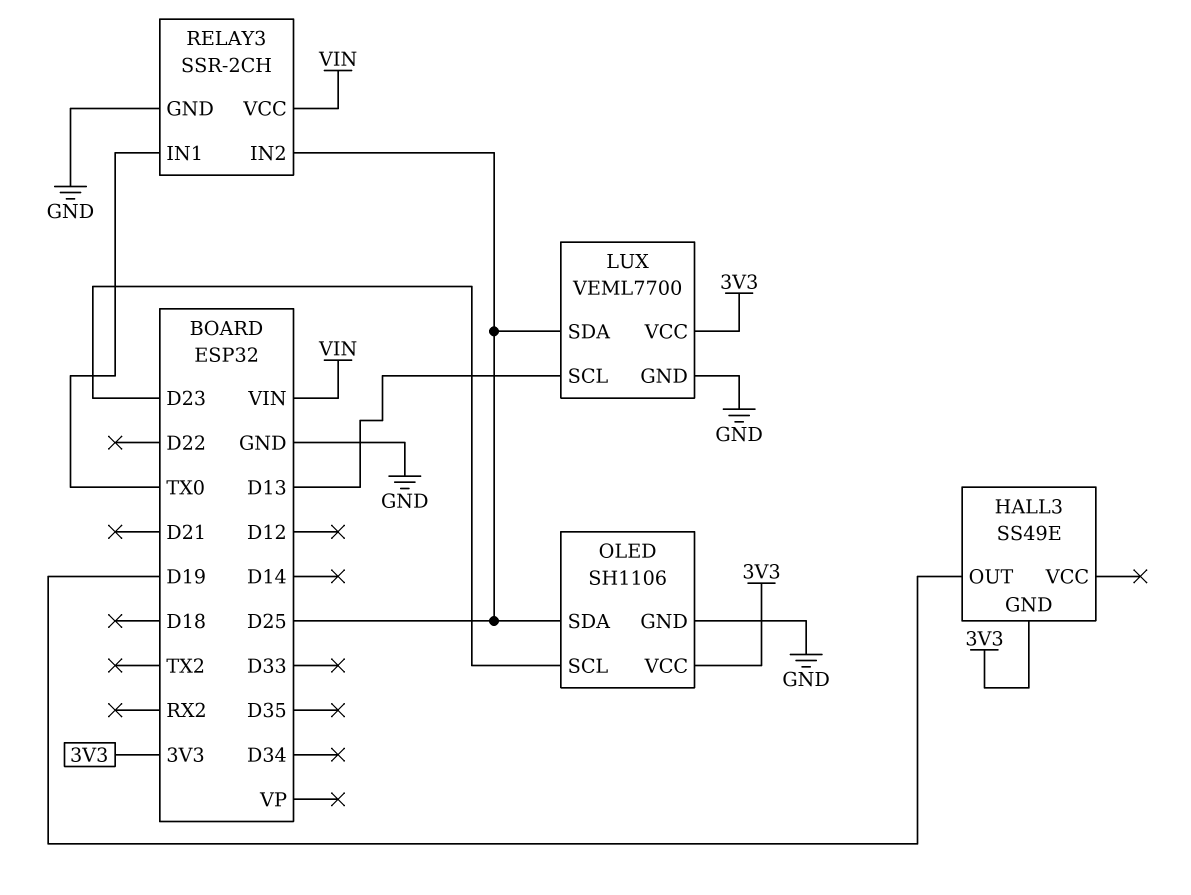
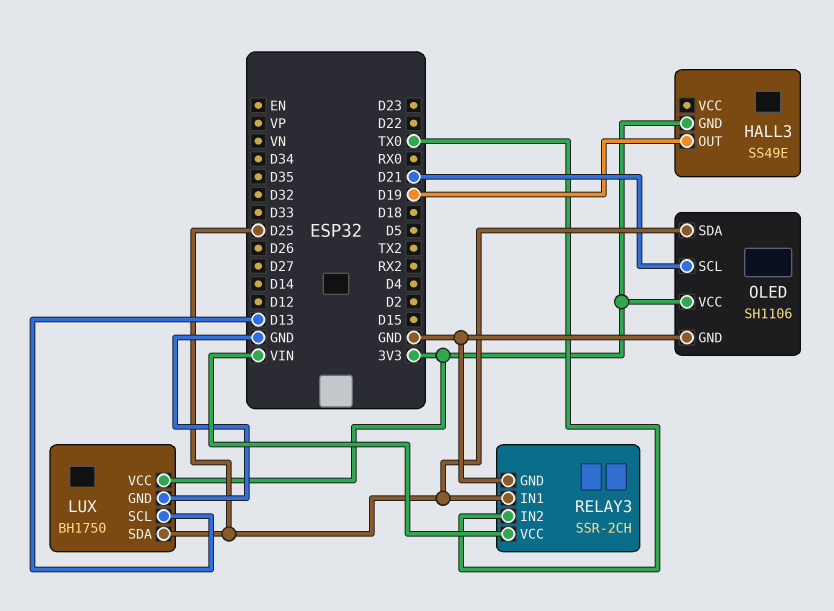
LUX: VEML7700 -> BH1750
OLED pin SCL: D23 -> D21
RELAY3 pin IN1: TX0 -> D25
RELAY3 pin IN2: D25 -> TX0

